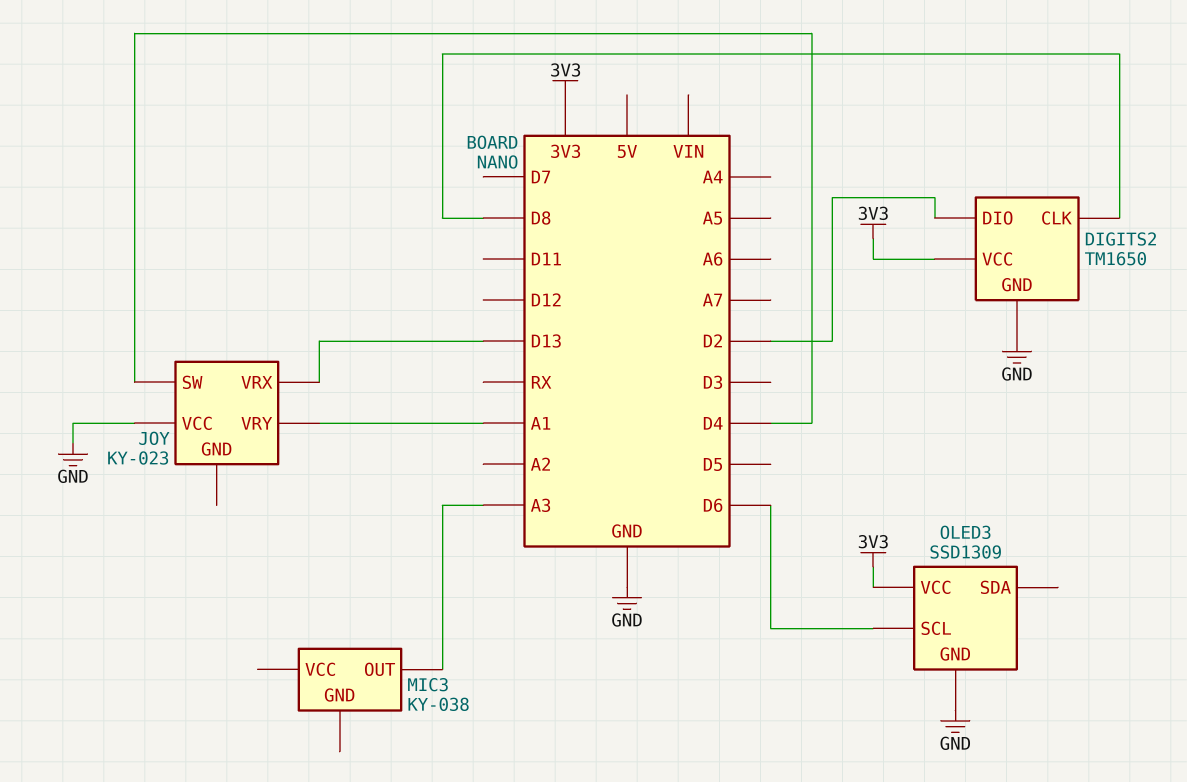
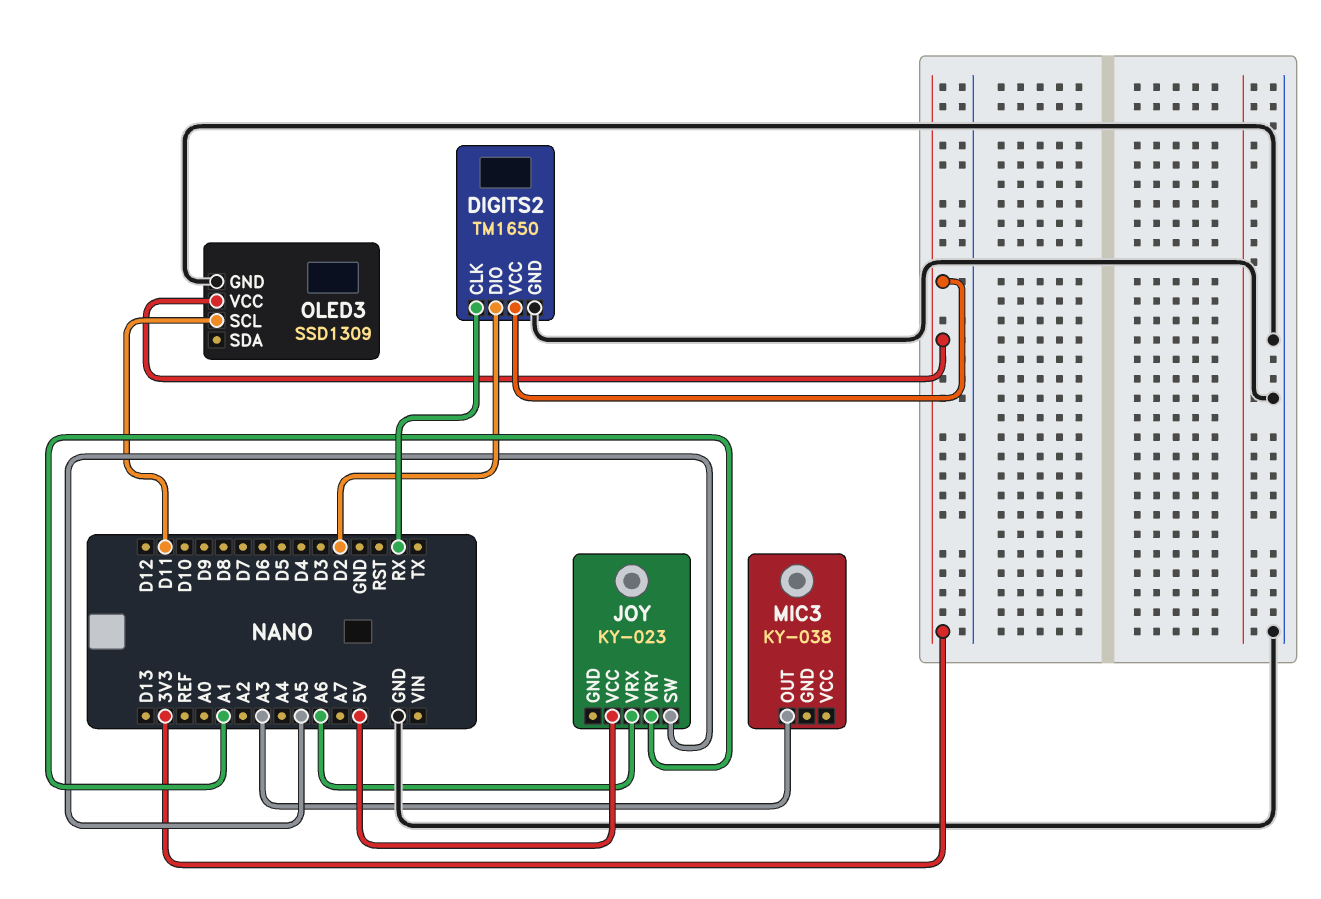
DIGITS2 pin CLK: D8 -> RX
JOY pin SW: D4 -> A5
JOY pin VCC: GND -> 5V
JOY pin VRX: D13 -> A6
OLED3 pin SCL: D6 -> D11

